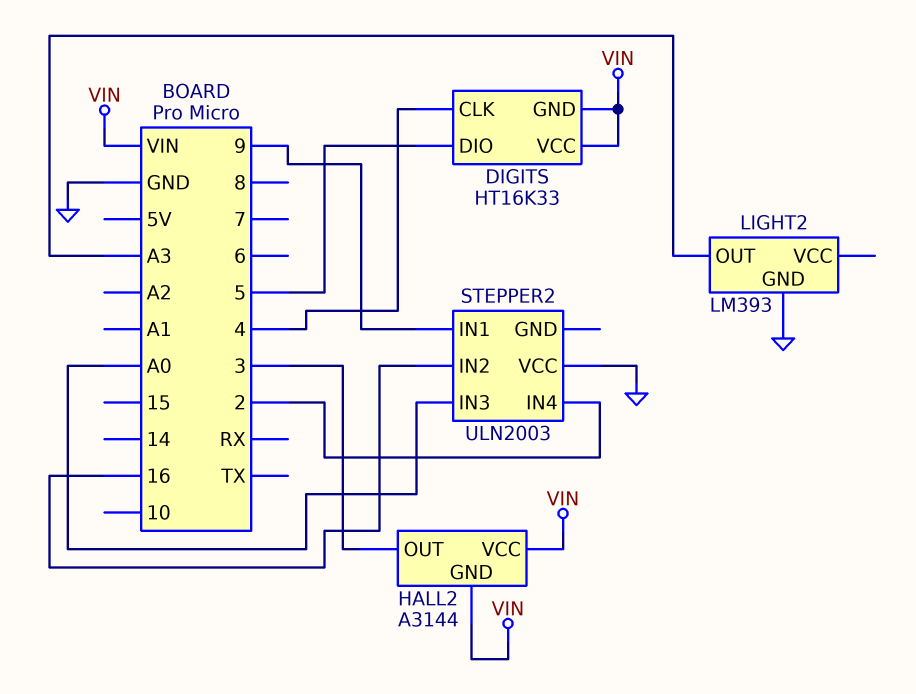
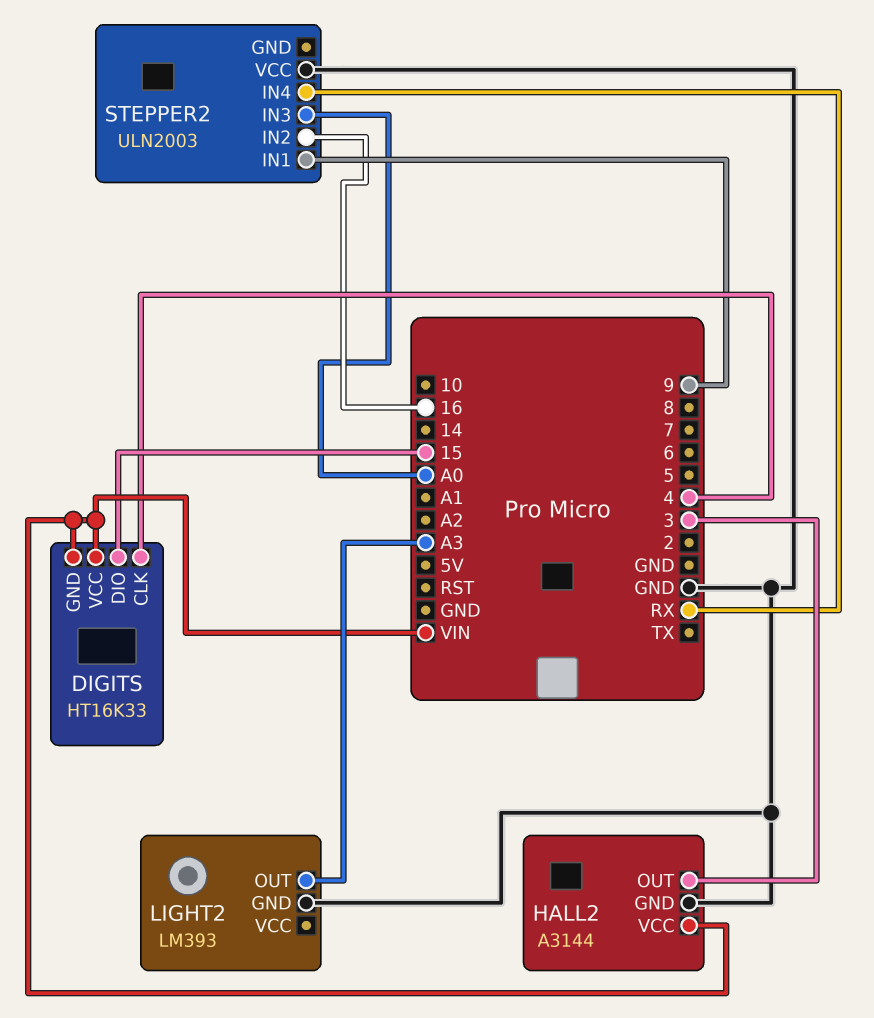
DIGITS pin DIO: 5 -> 15
HALL2 pin GND: VIN -> GND
STEPPER2 pin IN4: 2 -> RX

